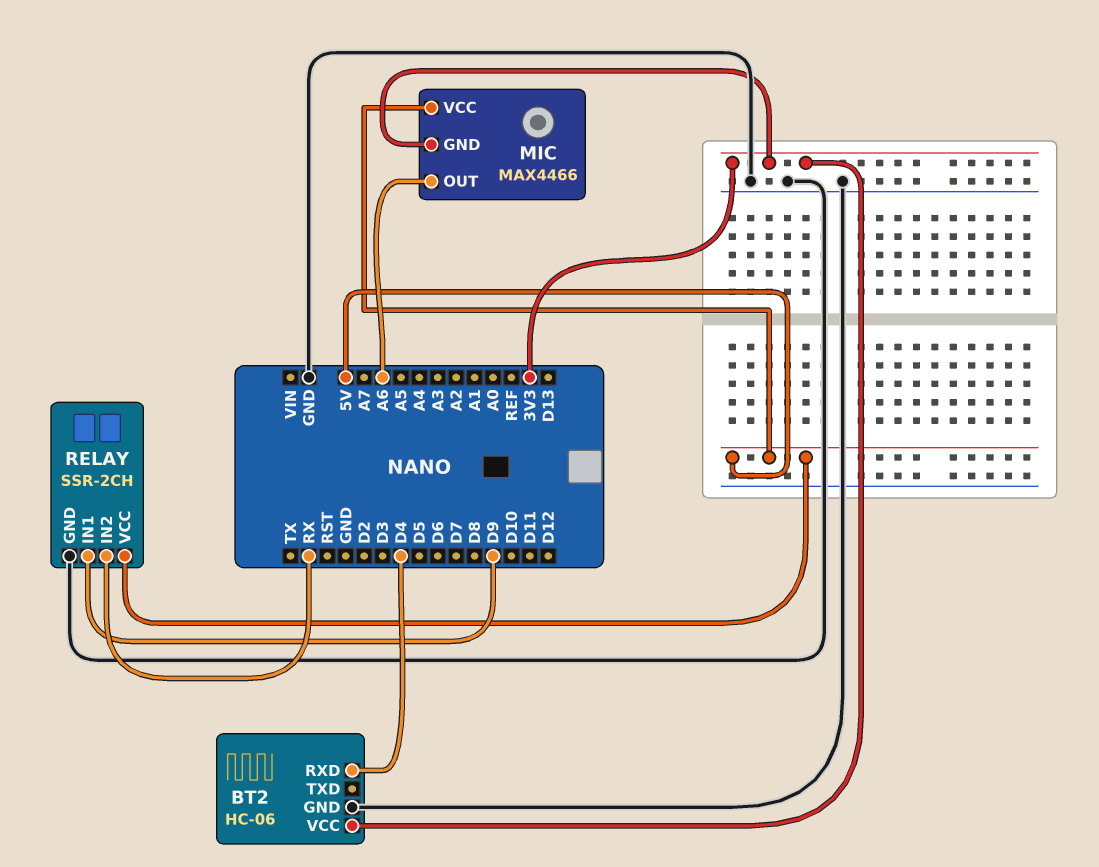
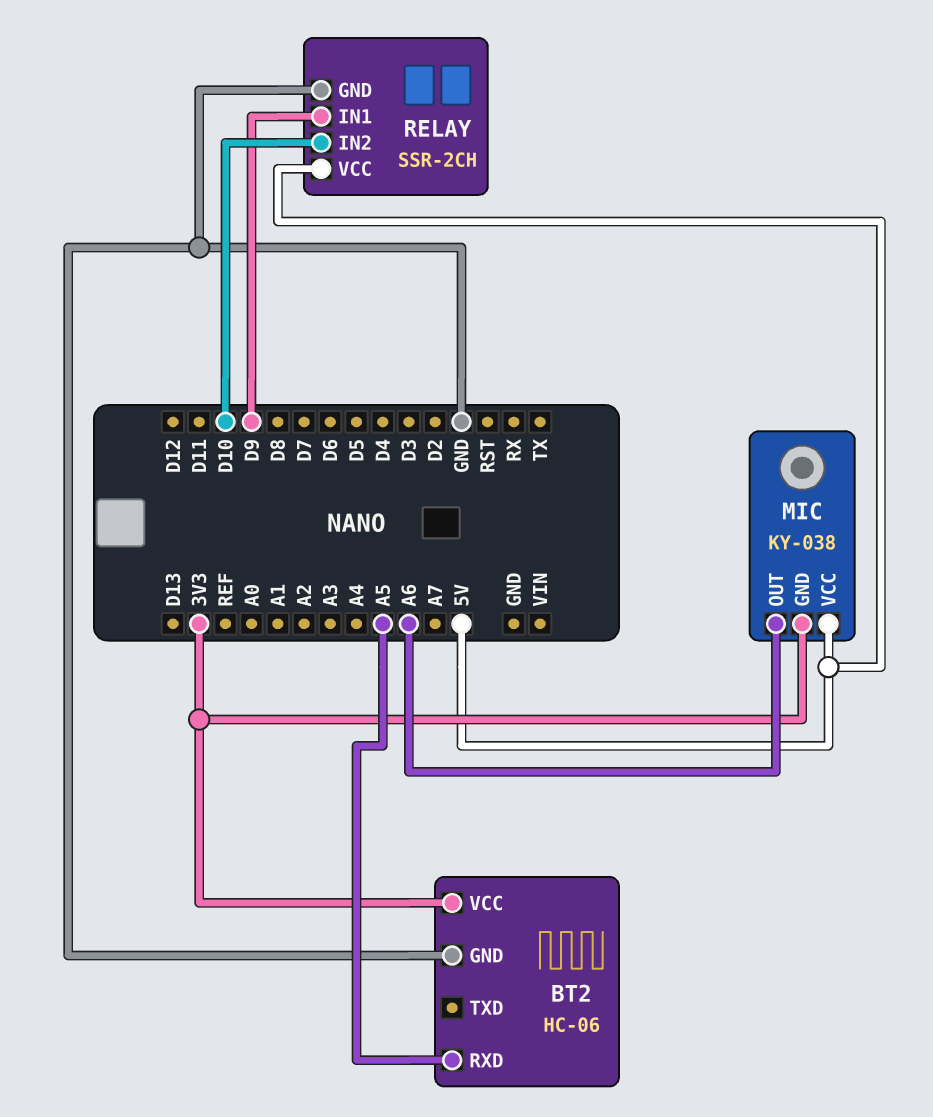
BT2 pin RXD: D4 -> A5
MIC: MAX4466 -> KY-038
RELAY pin IN2: RX -> D10

